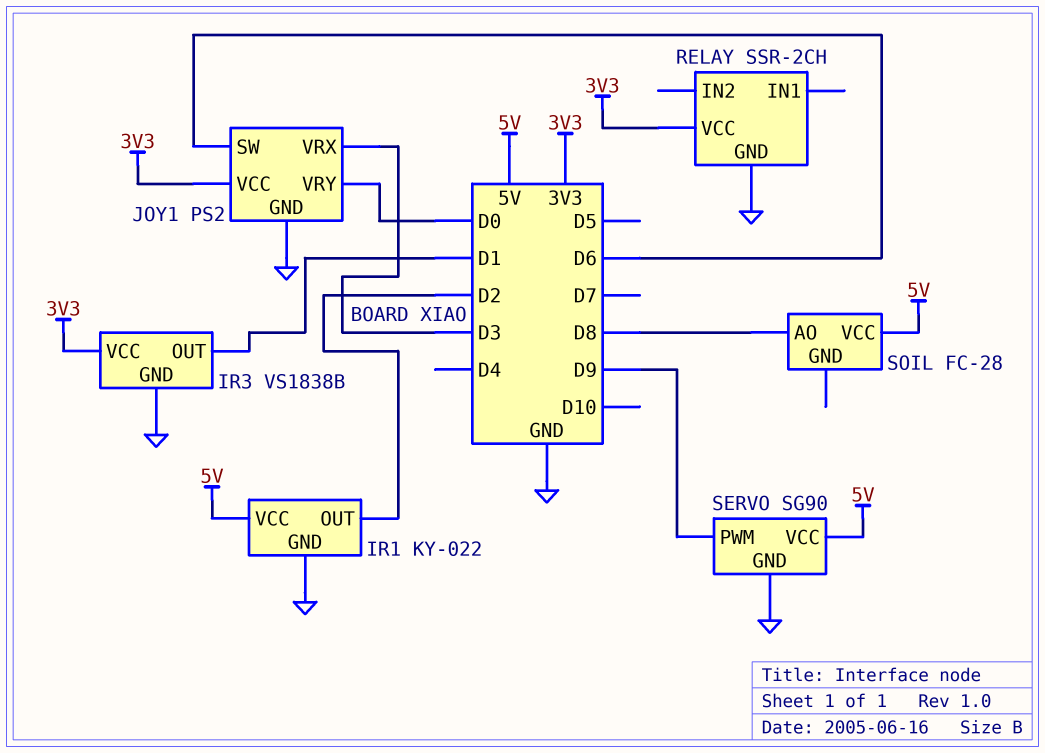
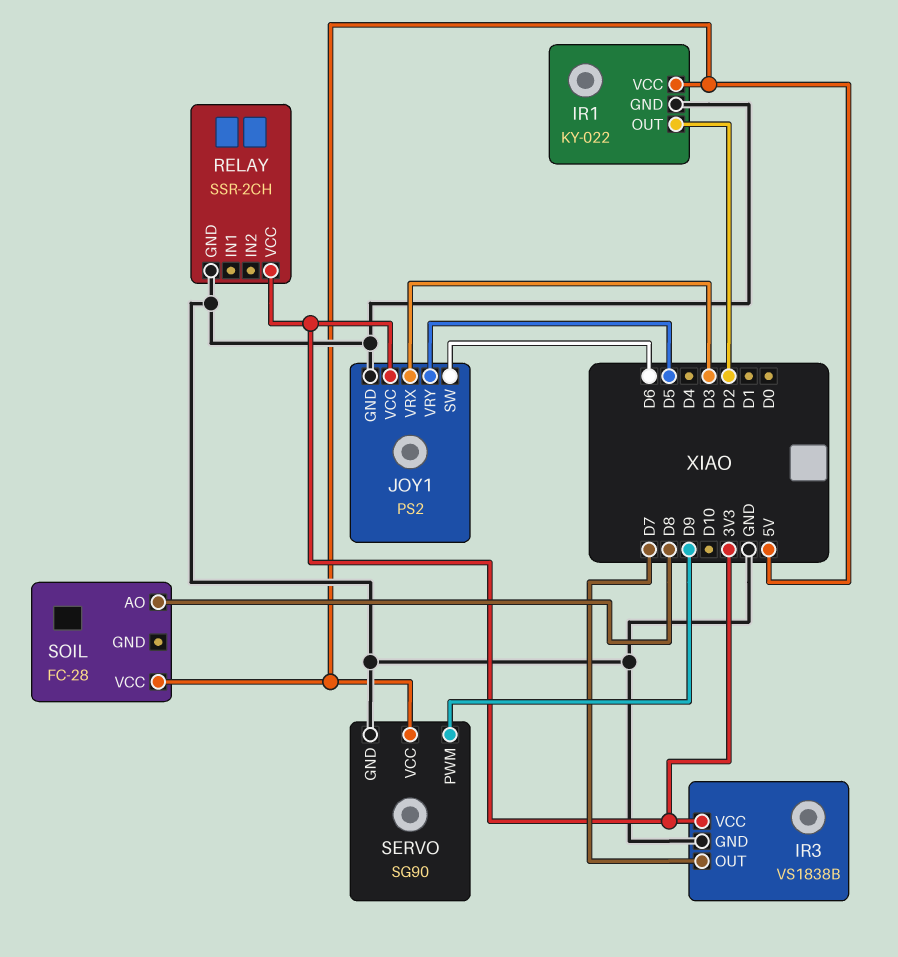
IR3 pin OUT: D1 -> D7
JOY1 pin VRY: D0 -> D5

